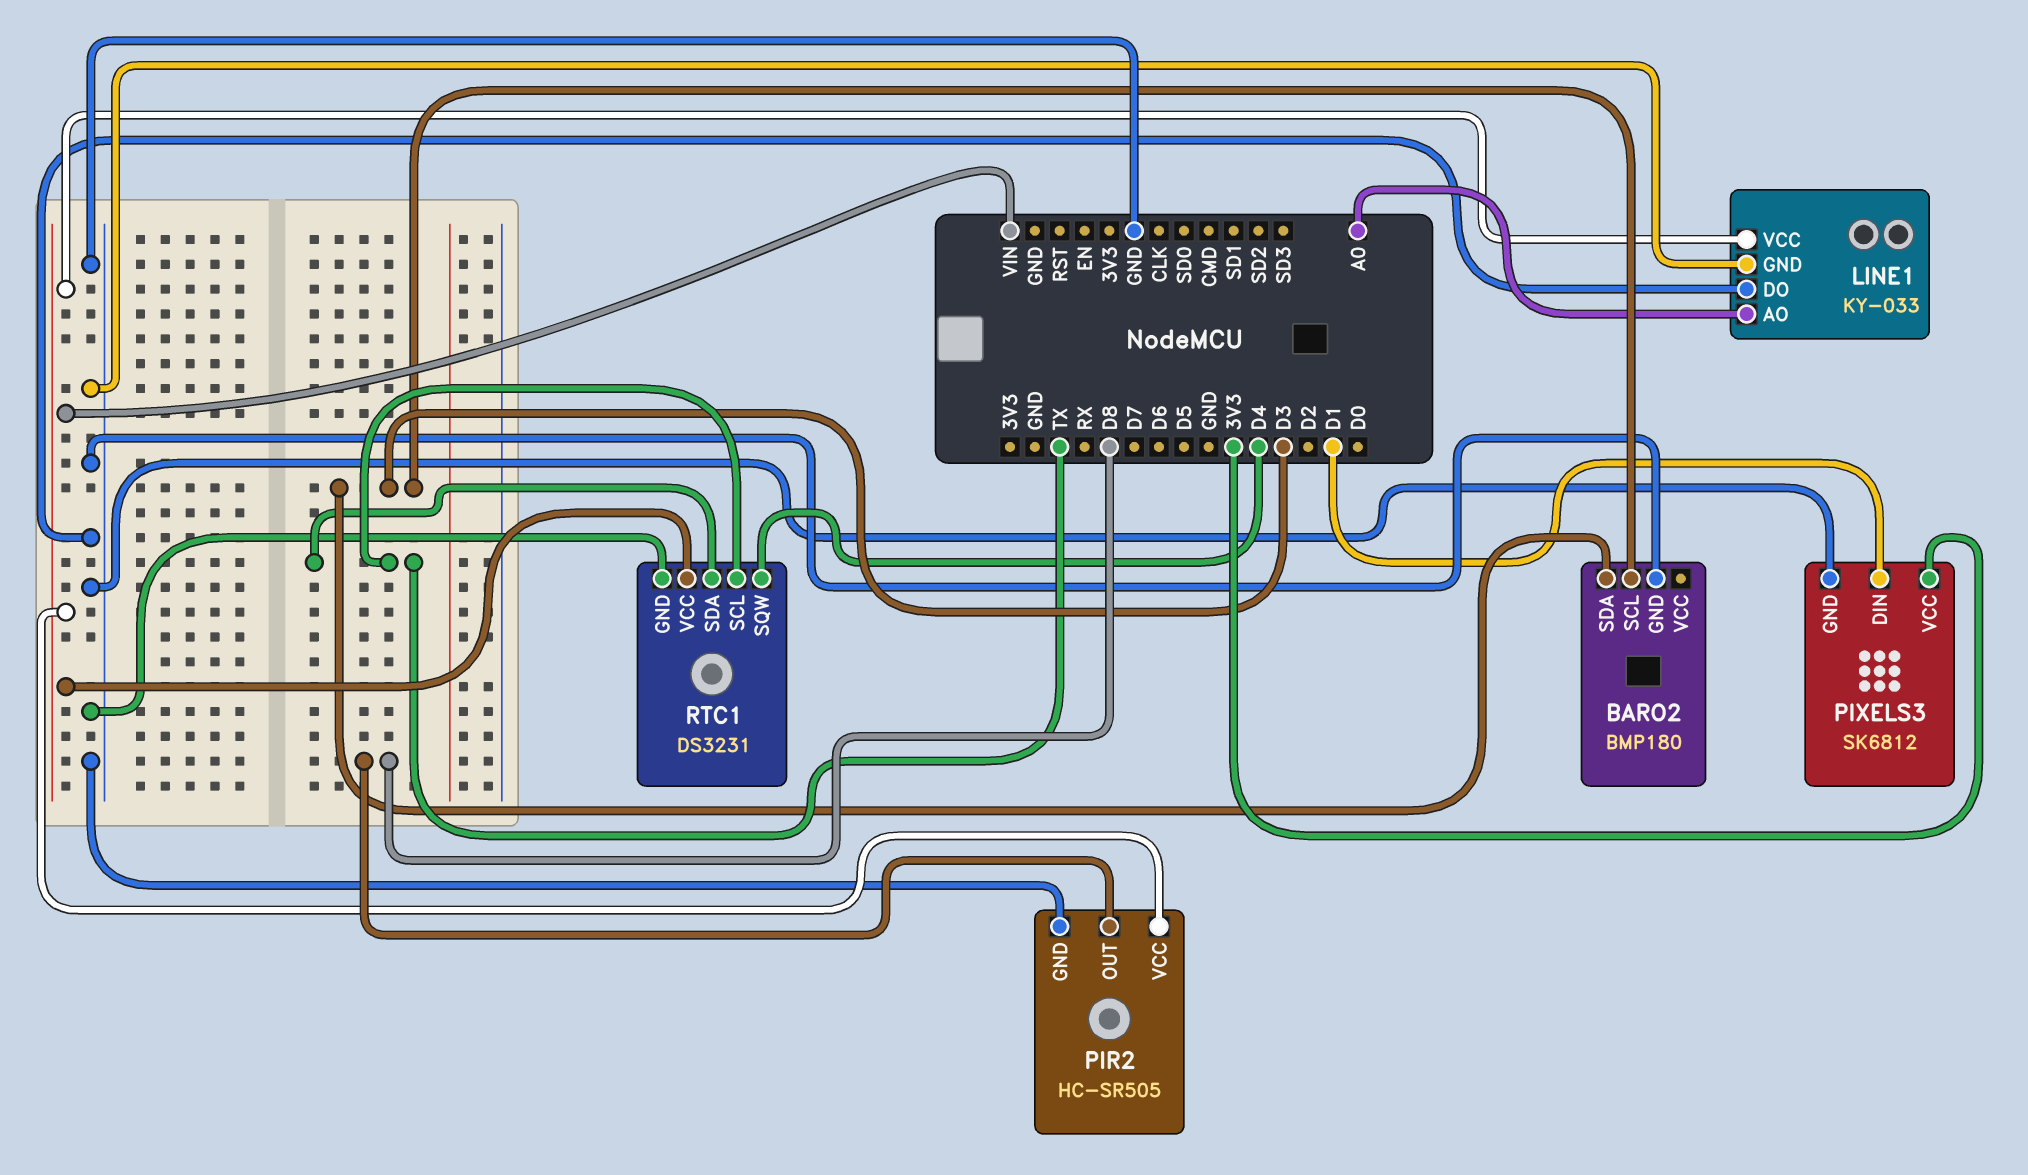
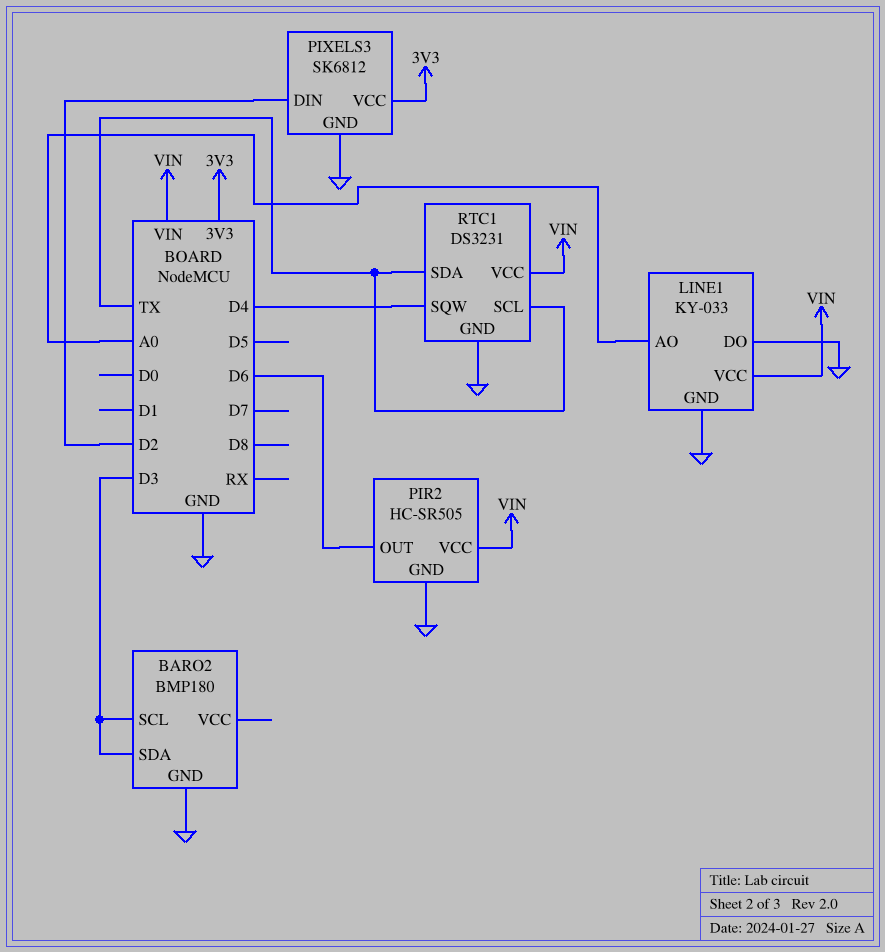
PIR2 pin OUT: D8 -> D6
PIXELS3 pin DIN: D1 -> D2

